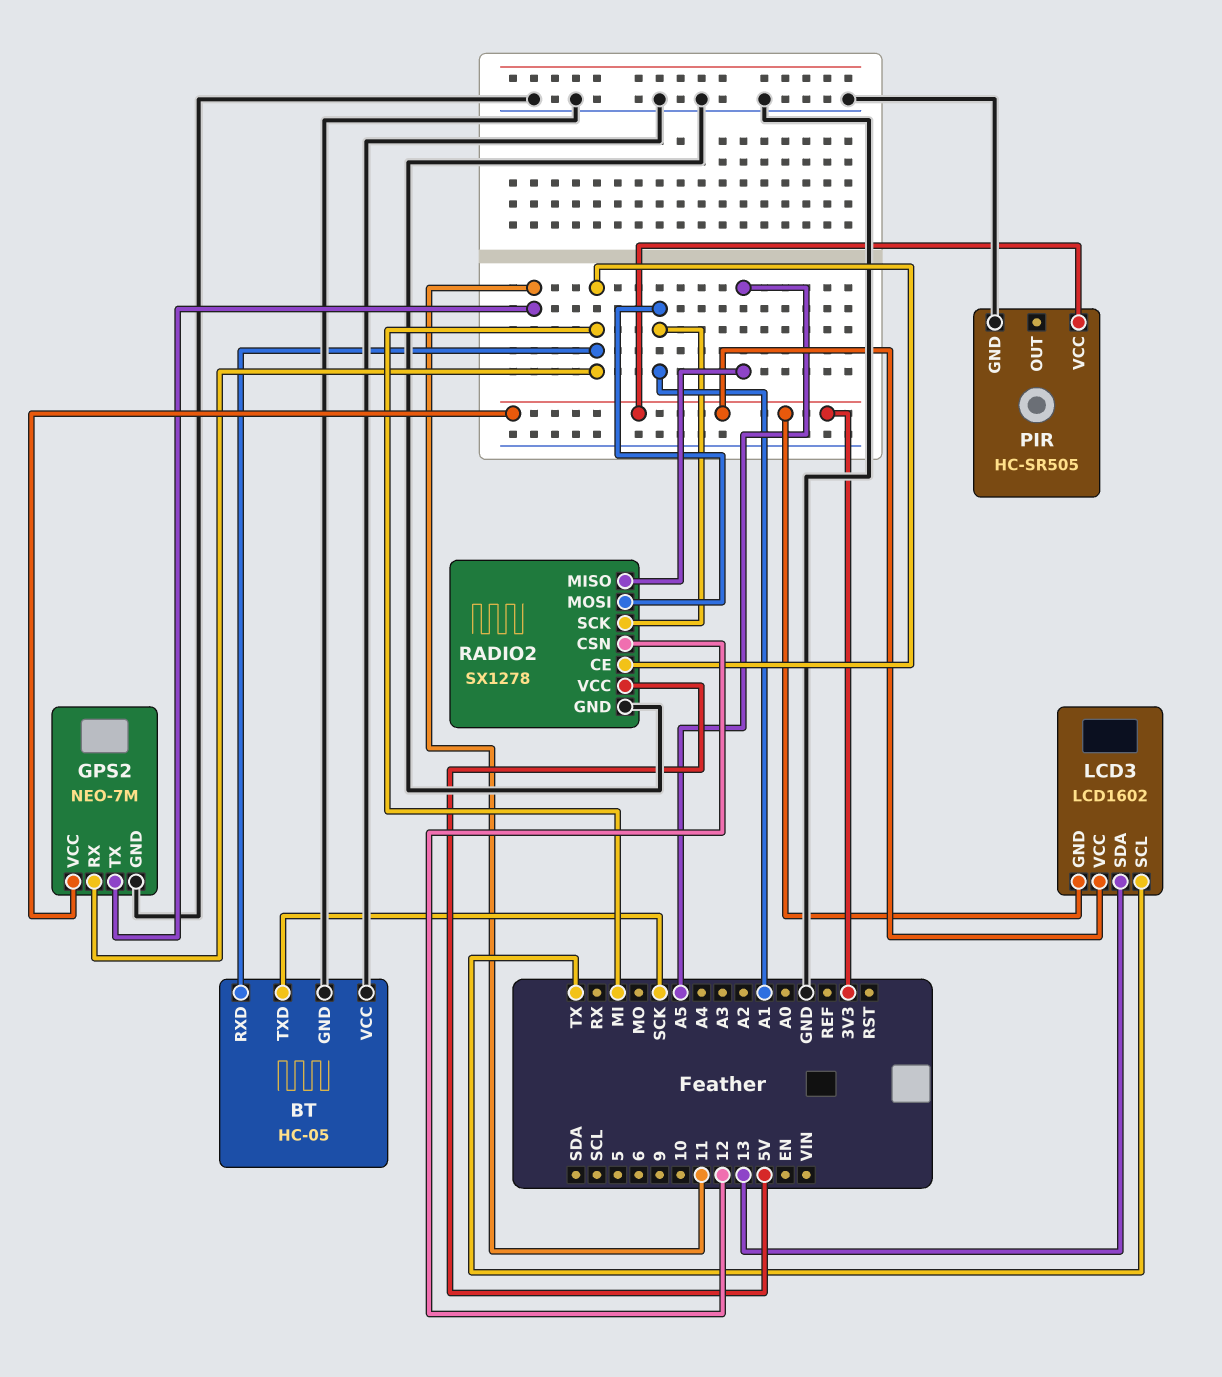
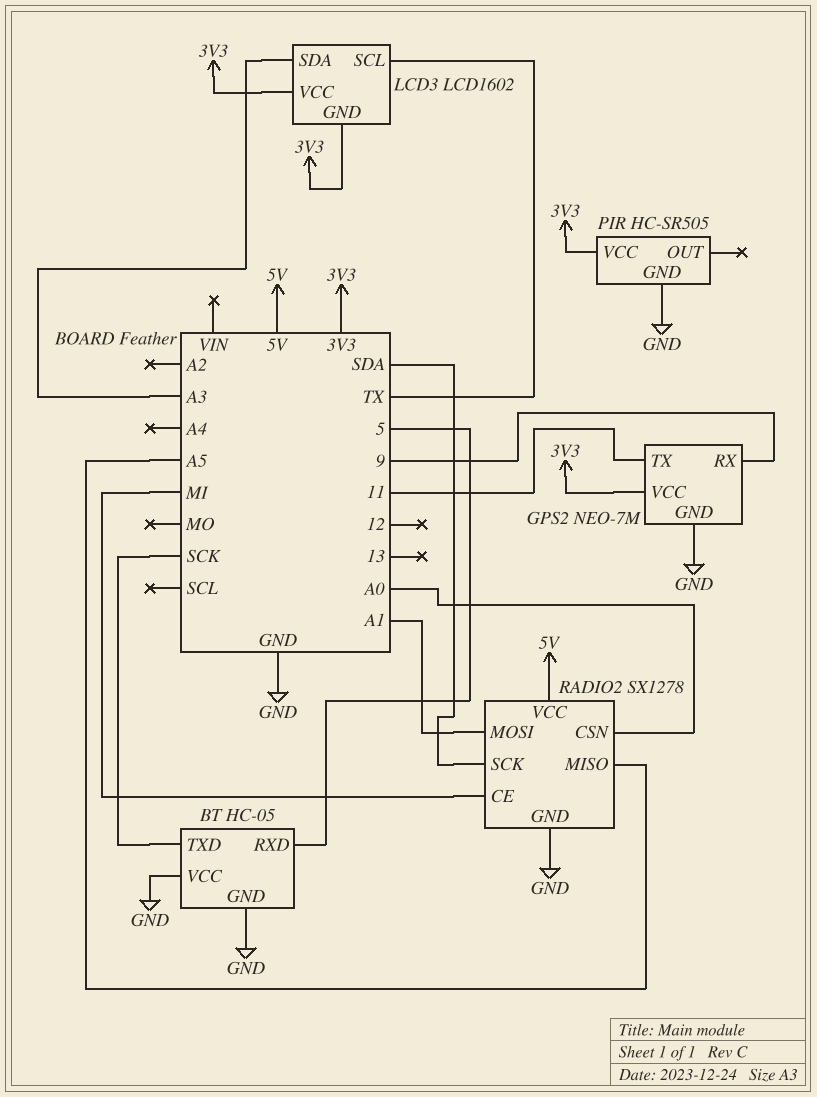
BT pin RXD: MI -> 5
GPS2 pin RX: MI -> 9
LCD3 pin SDA: 13 -> A3
RADIO2 pin CSN: 12 -> A0
RADIO2 pin SCK: A1 -> SDA

